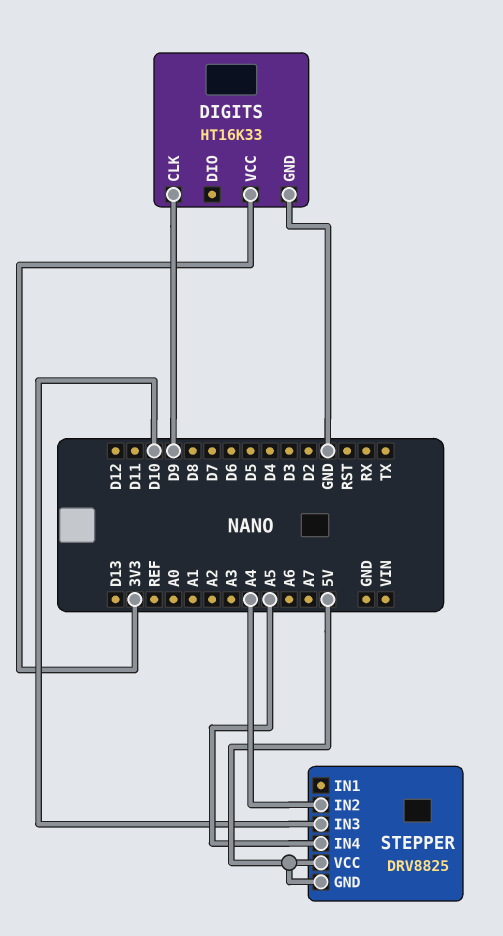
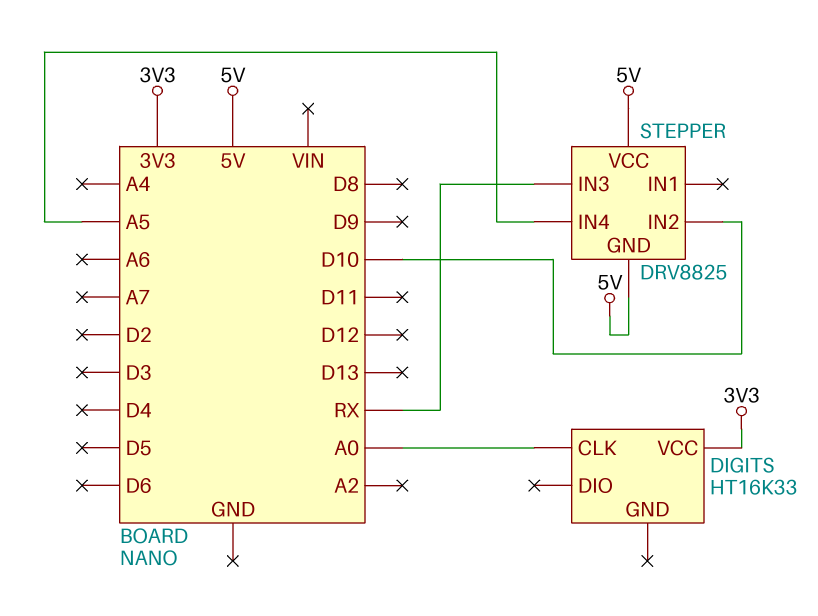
DIGITS pin CLK: D9 -> A0
DIGITS pin GND: GND -> none
STEPPER pin IN2: A4 -> D10
STEPPER pin IN3: D10 -> RX

